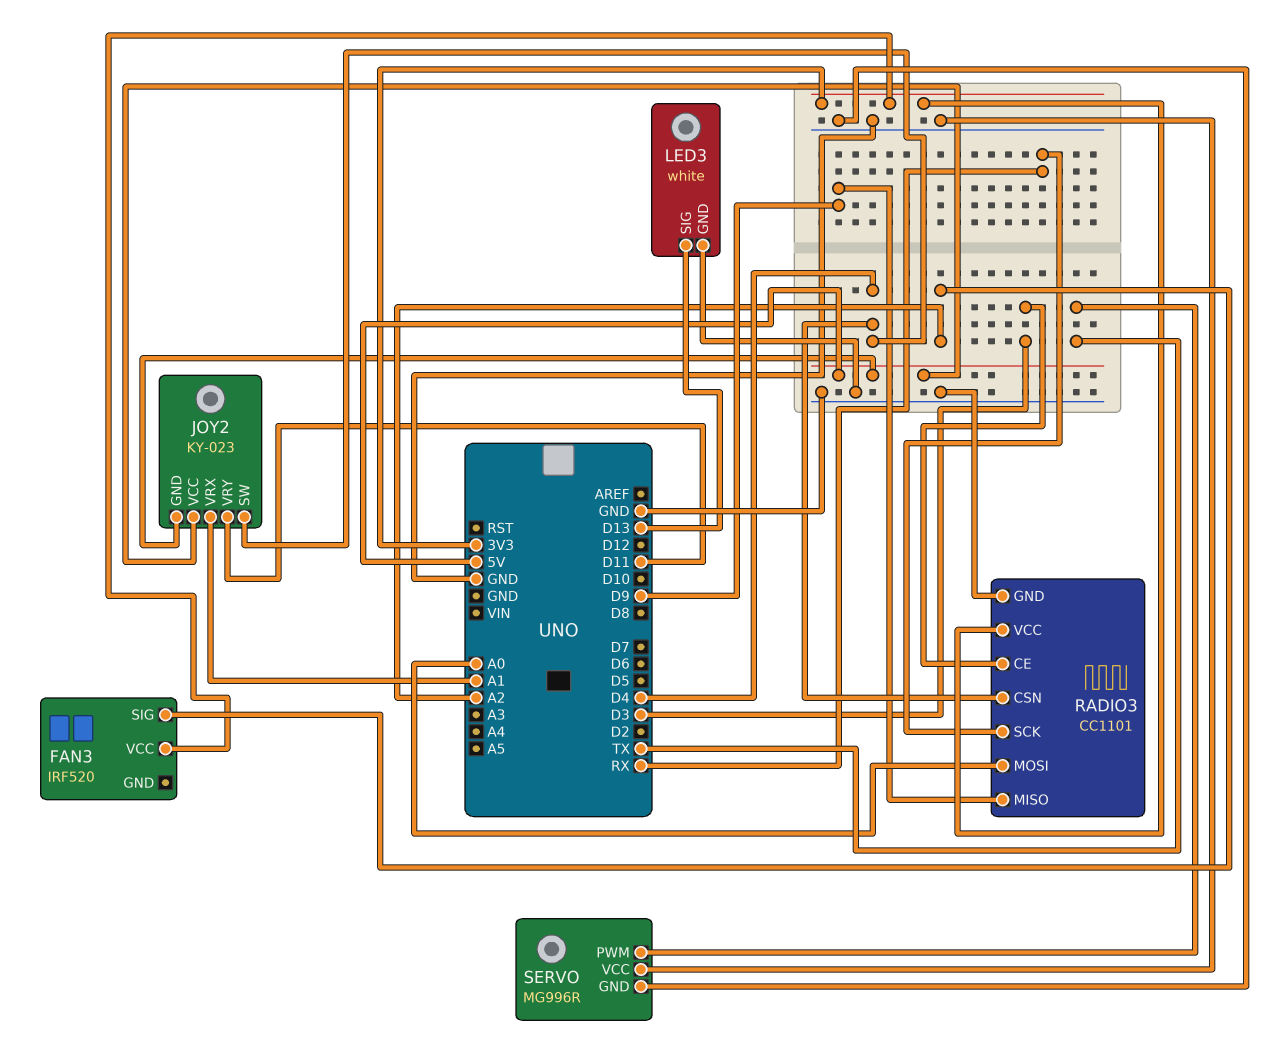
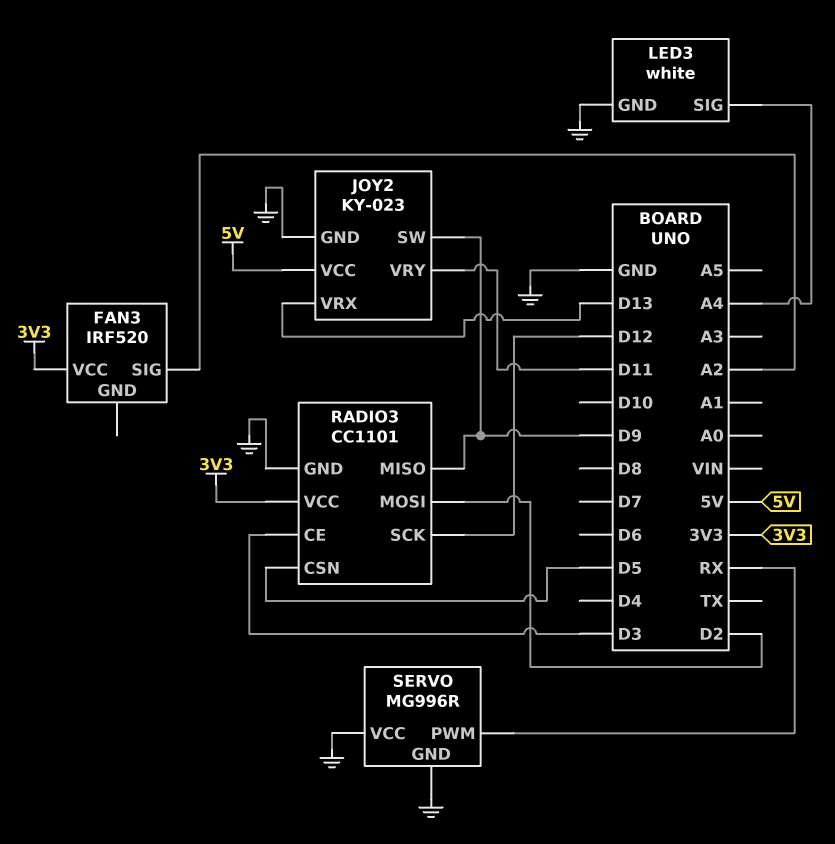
JOY2 pin GND: 5V -> GND
JOY2 pin SW: D4 -> D9
JOY2 pin VRX: A1 -> D13
LED3 pin SIG: D13 -> A4
RADIO3 pin CSN: D4 -> D5
RADIO3 pin MOSI: A0 -> D2
RADIO3 pin SCK: RX -> D12
SERVO pin PWM: TX -> RX

